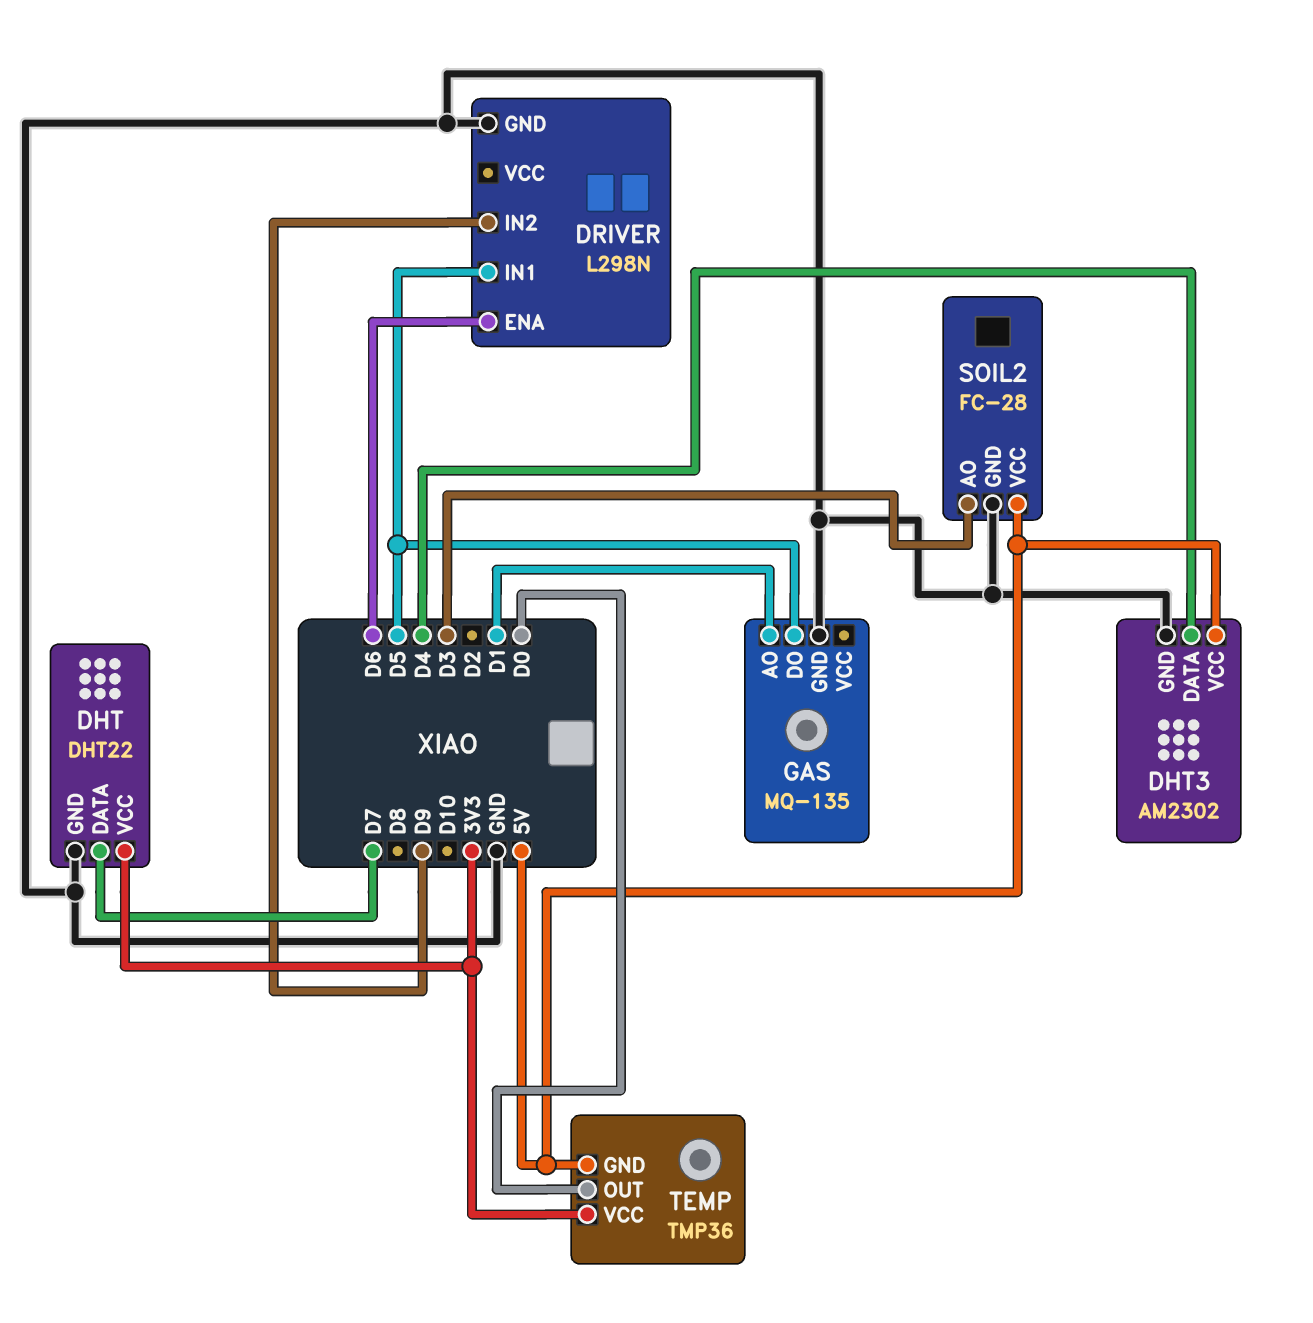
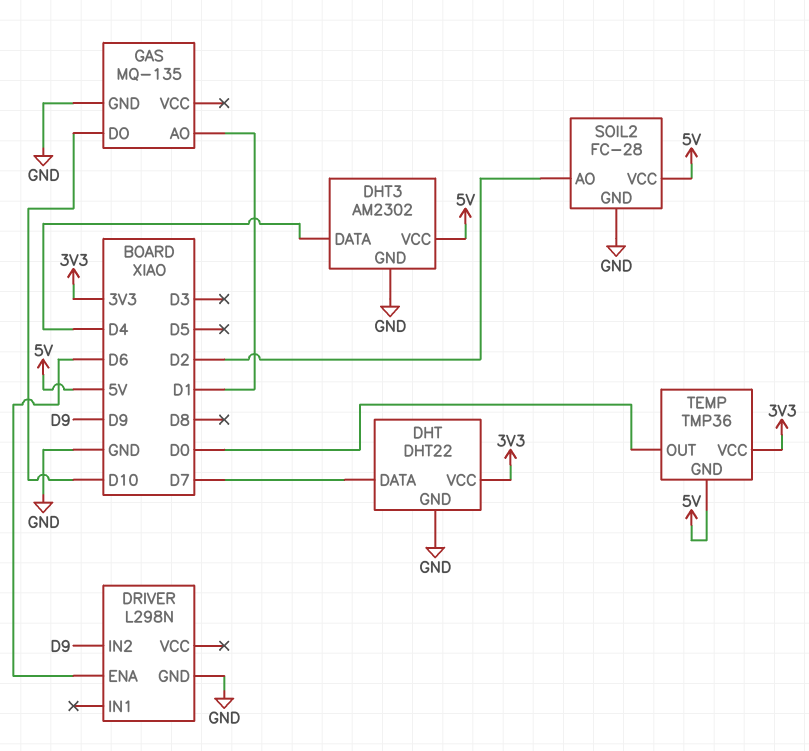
DRIVER pin IN1: D5 -> none
GAS pin DO: D5 -> D10
SOIL2 pin AO: D3 -> D2

